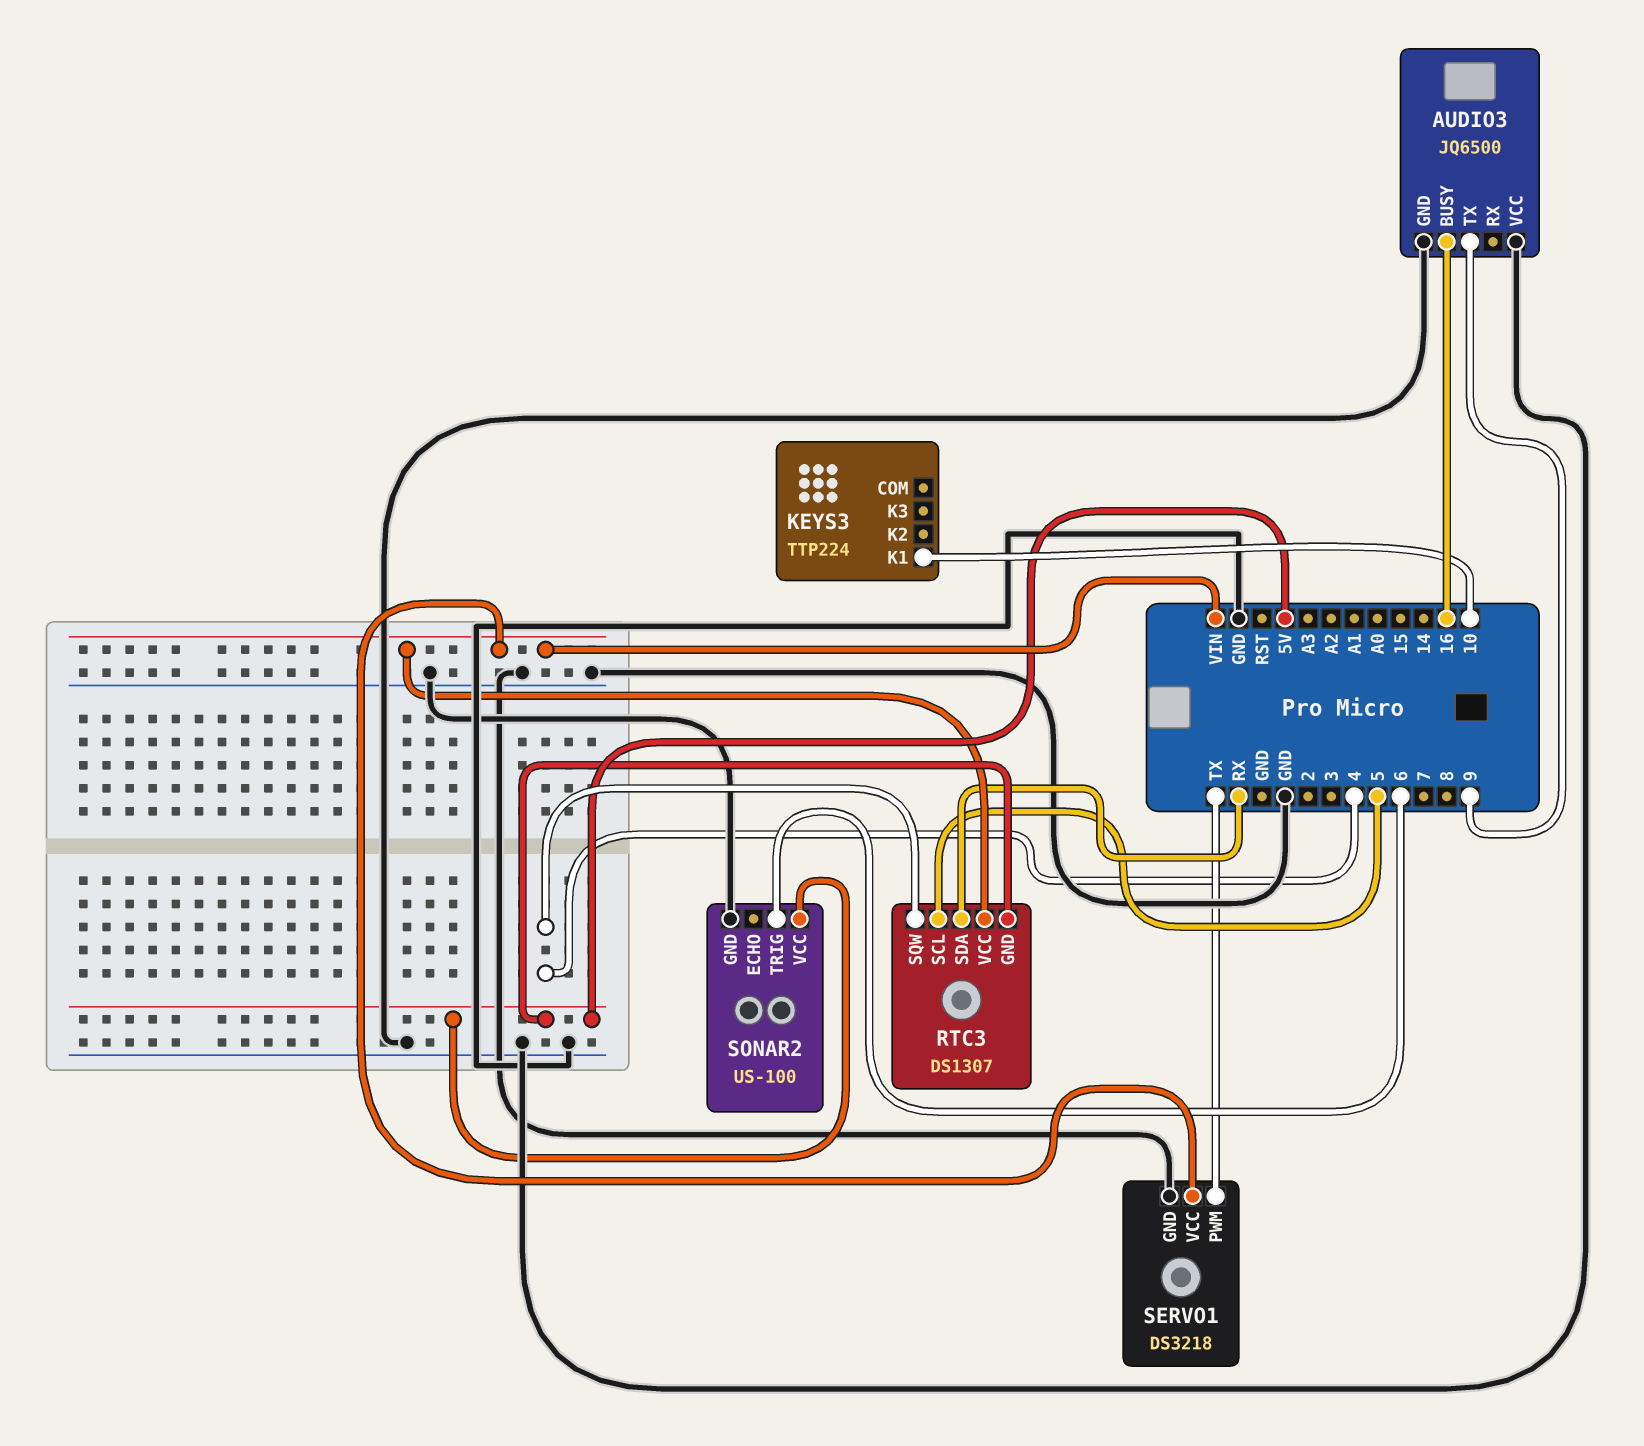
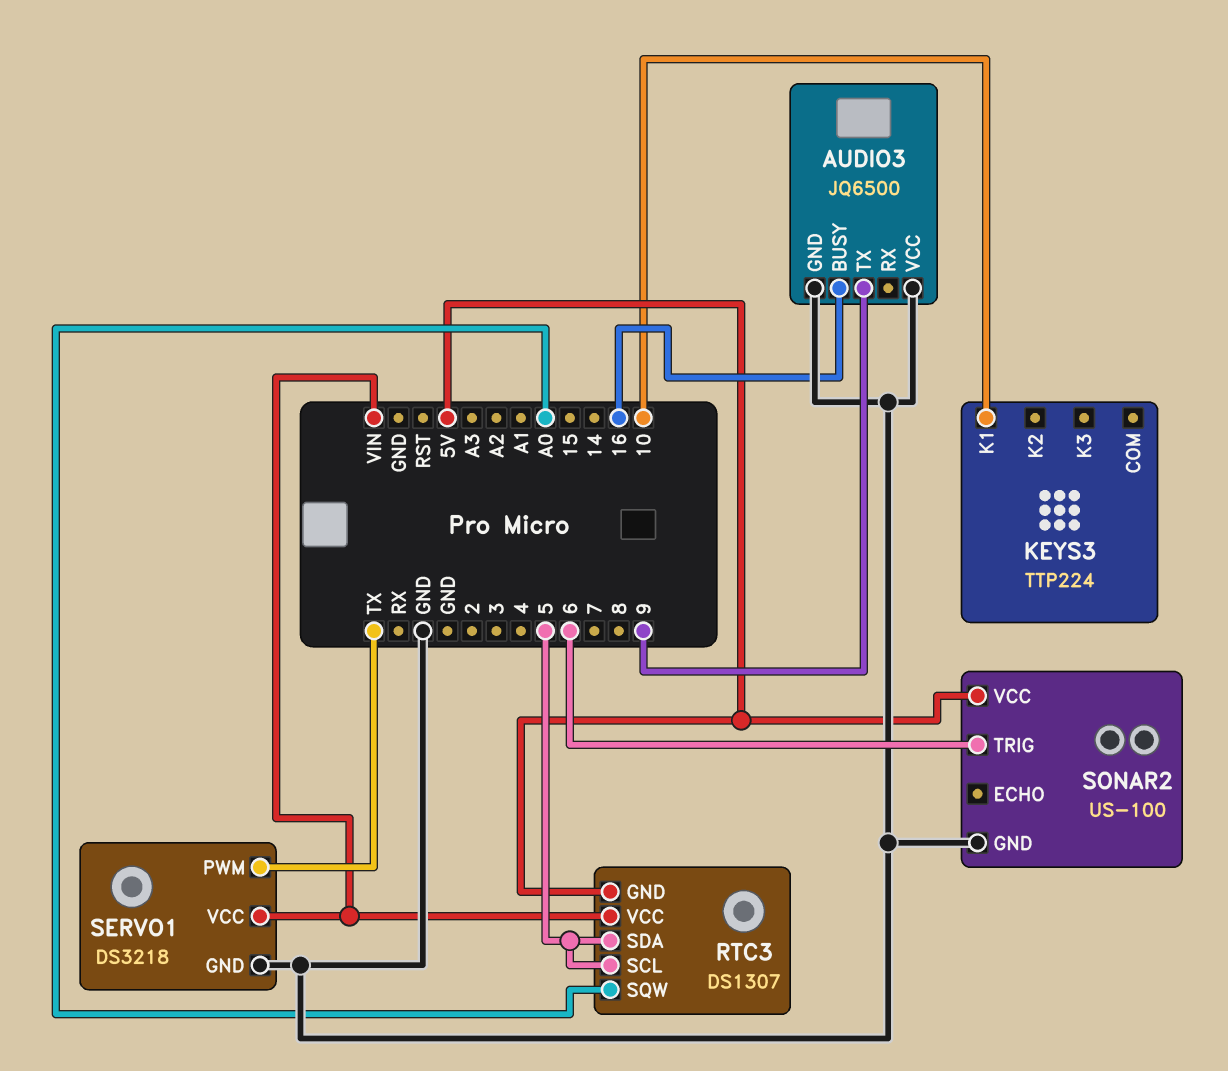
RTC3 pin SDA: RX -> 5
RTC3 pin SQW: 4 -> A0

